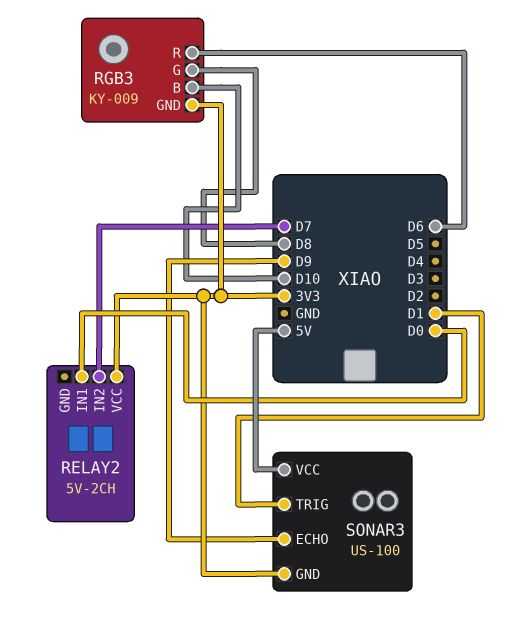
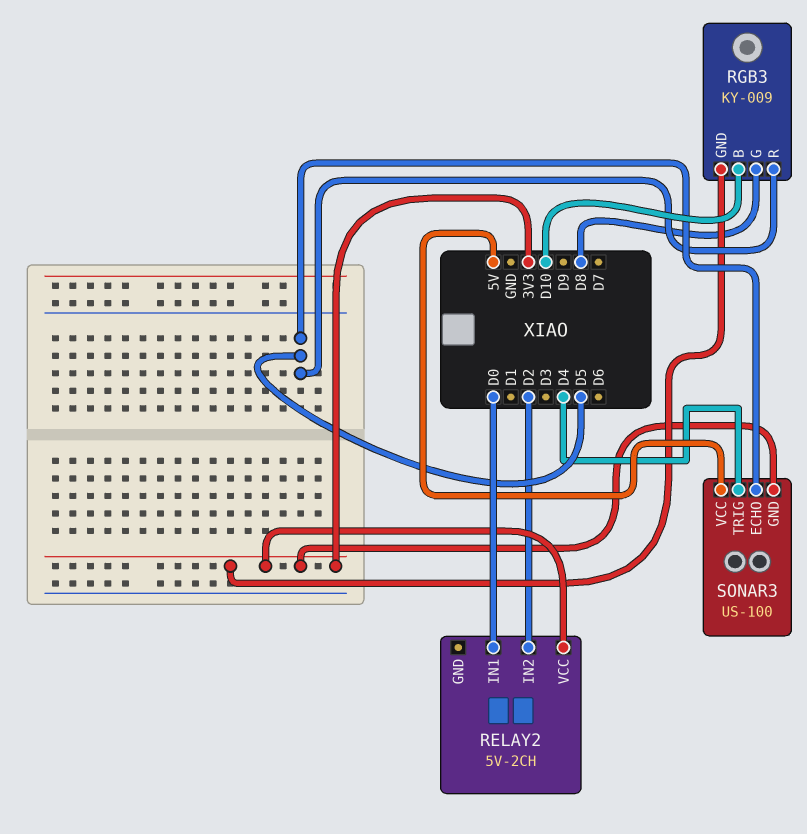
RELAY2 pin IN2: D7 -> D2
RGB3 pin R: D6 -> D5
SONAR3 pin ECHO: D9 -> D5
SONAR3 pin TRIG: D1 -> D4

